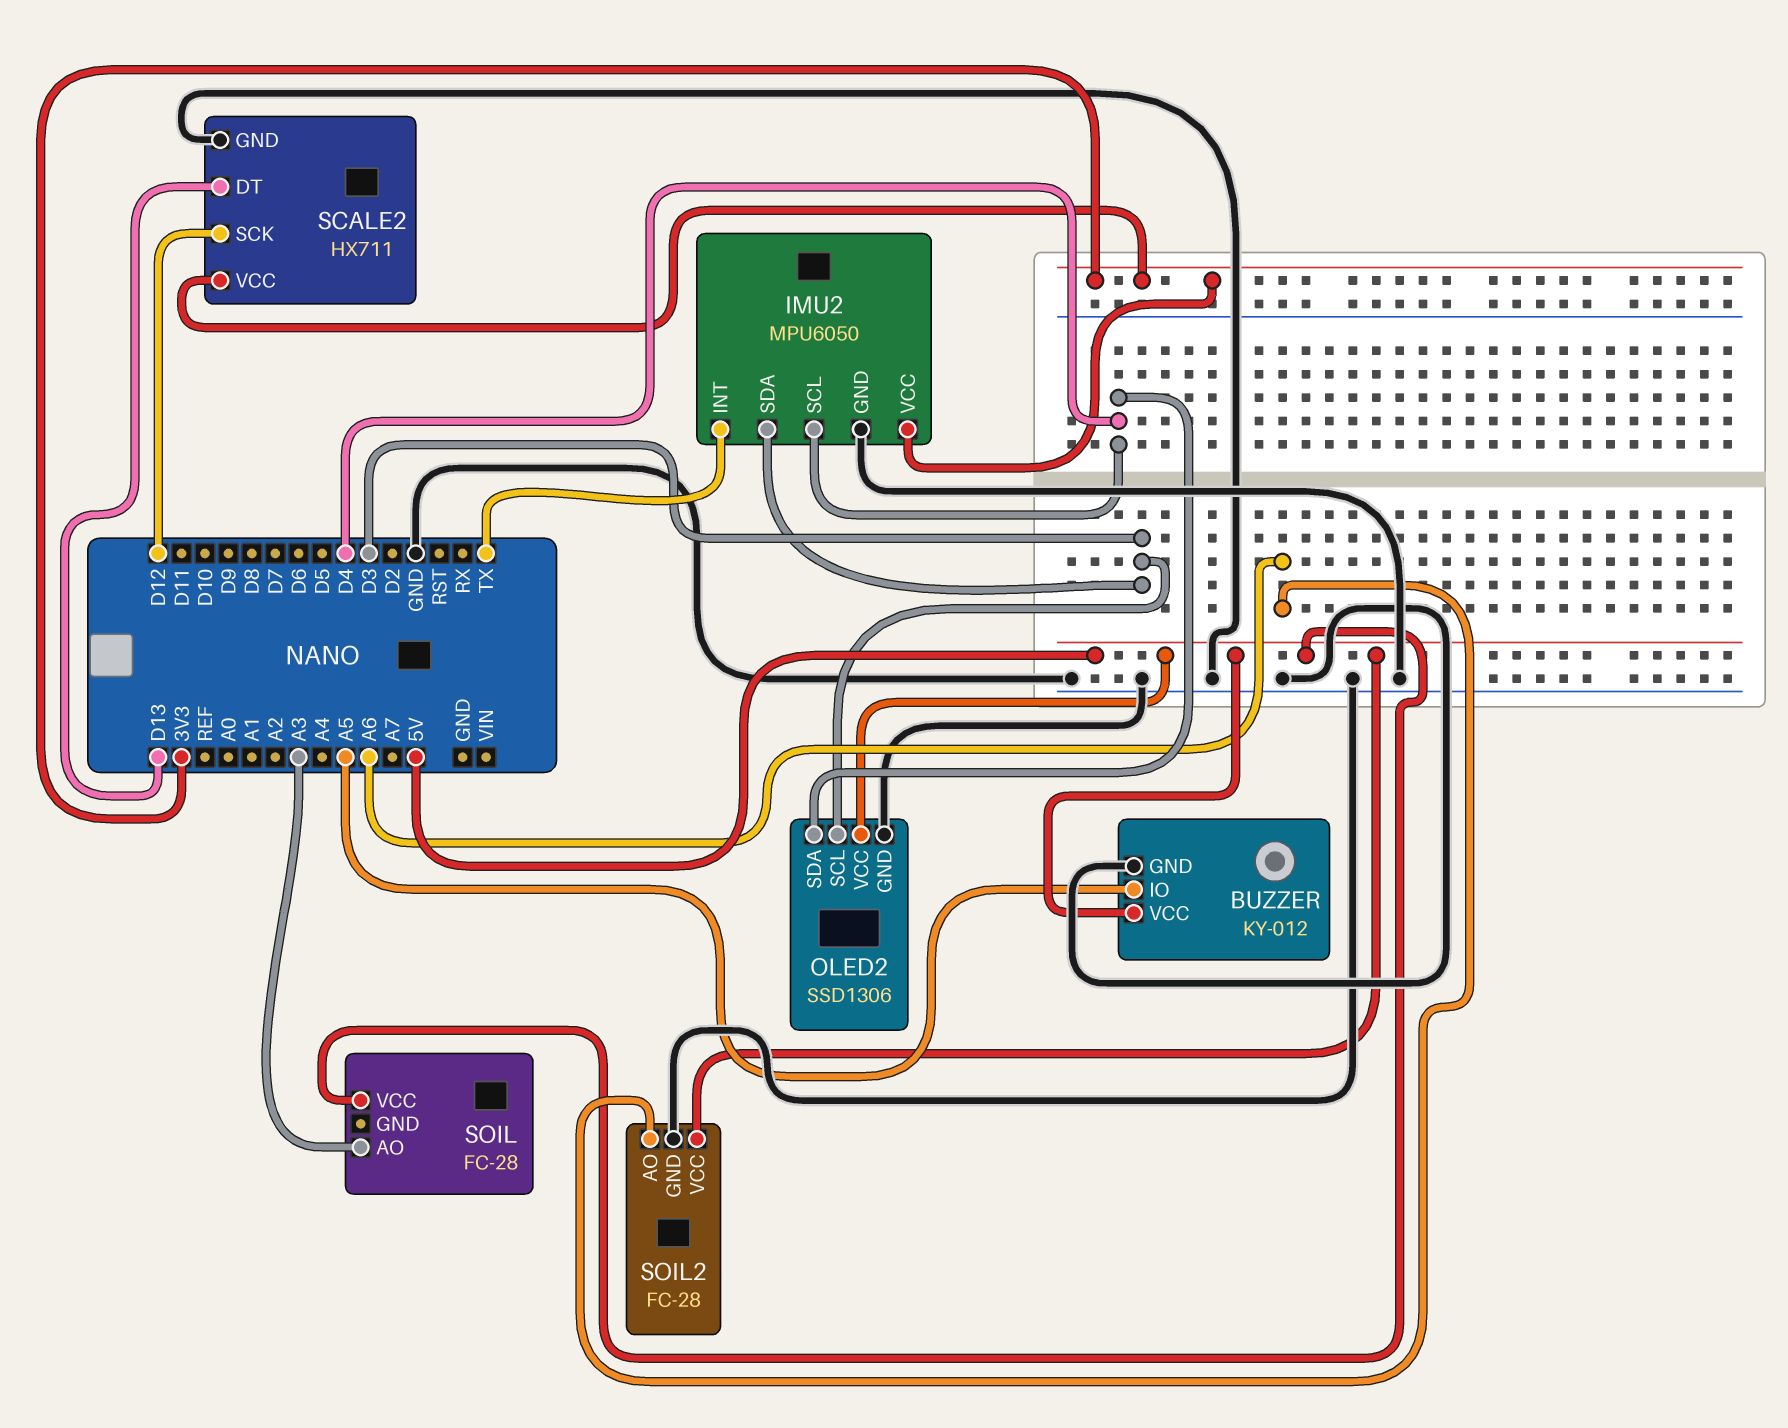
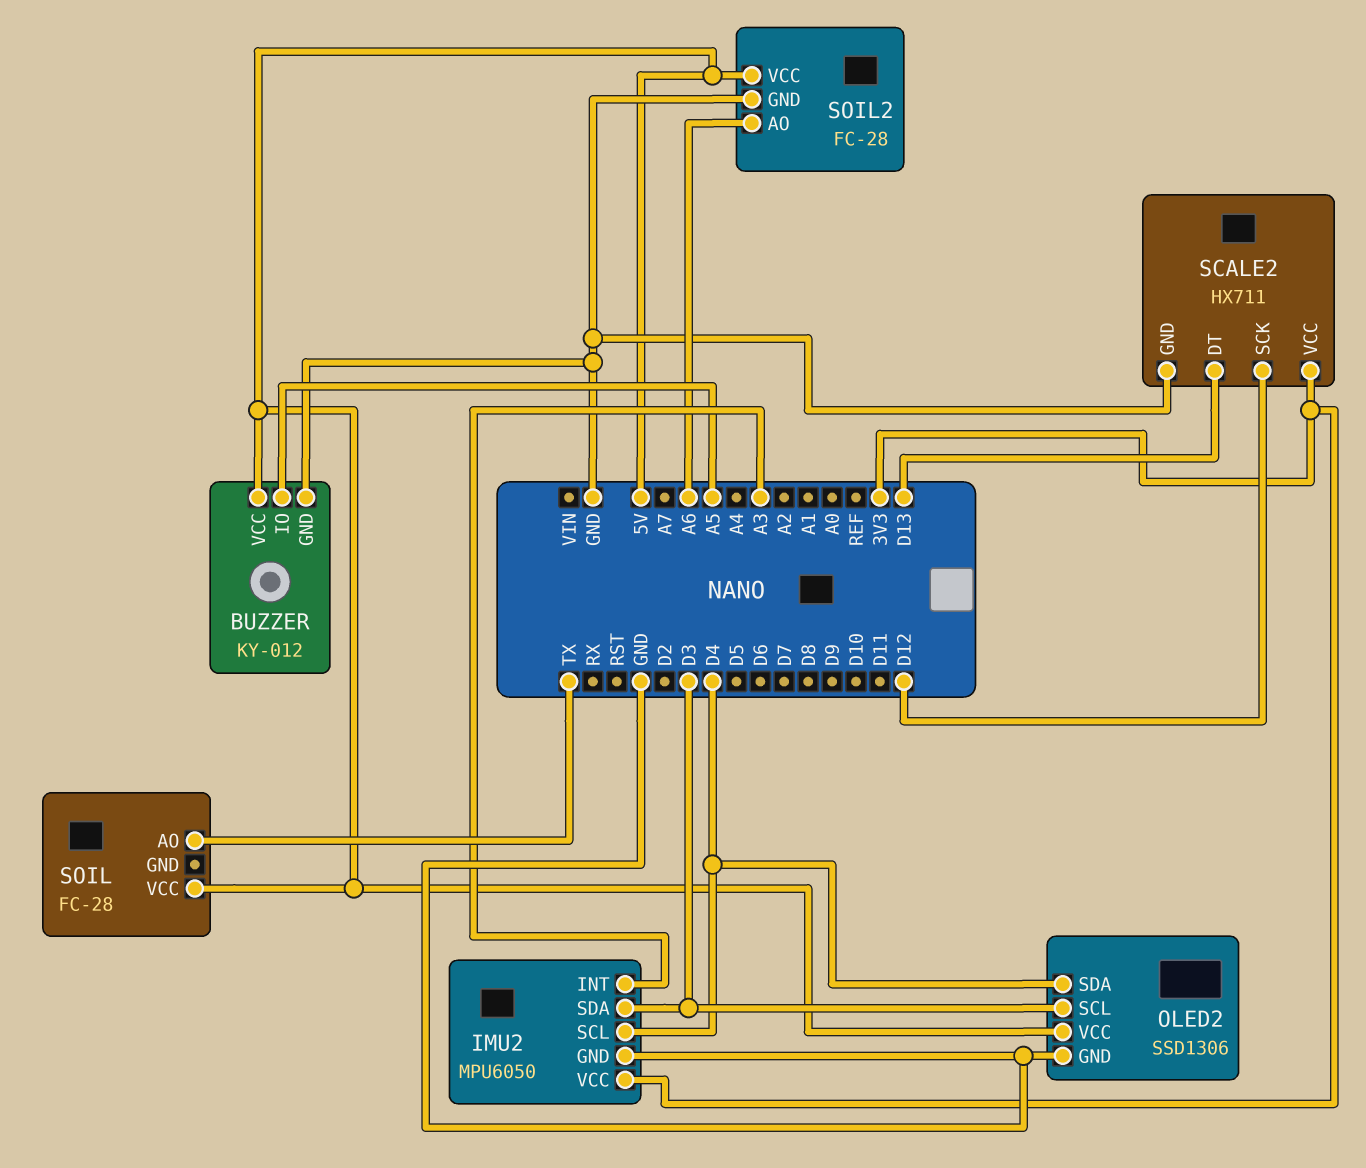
IMU2 pin INT: TX -> A3
SOIL pin AO: A3 -> TX

